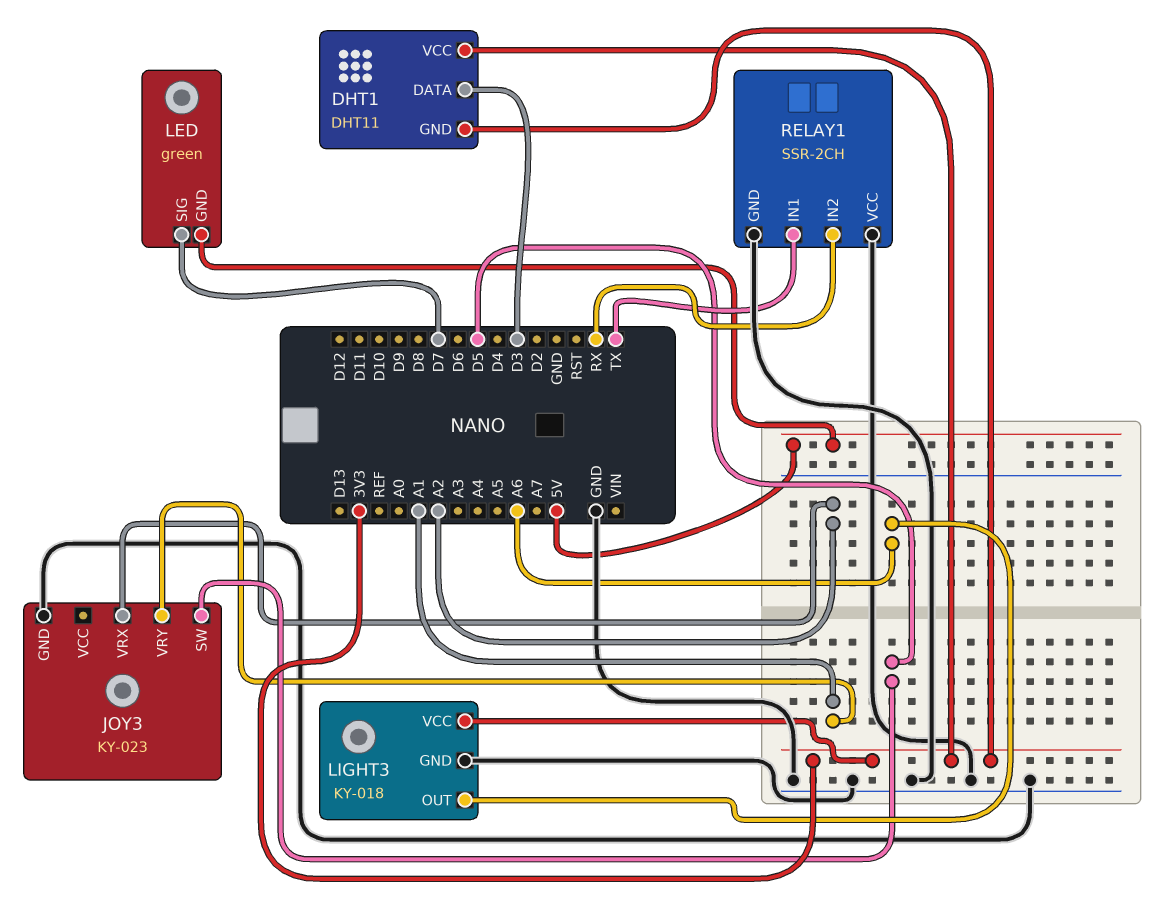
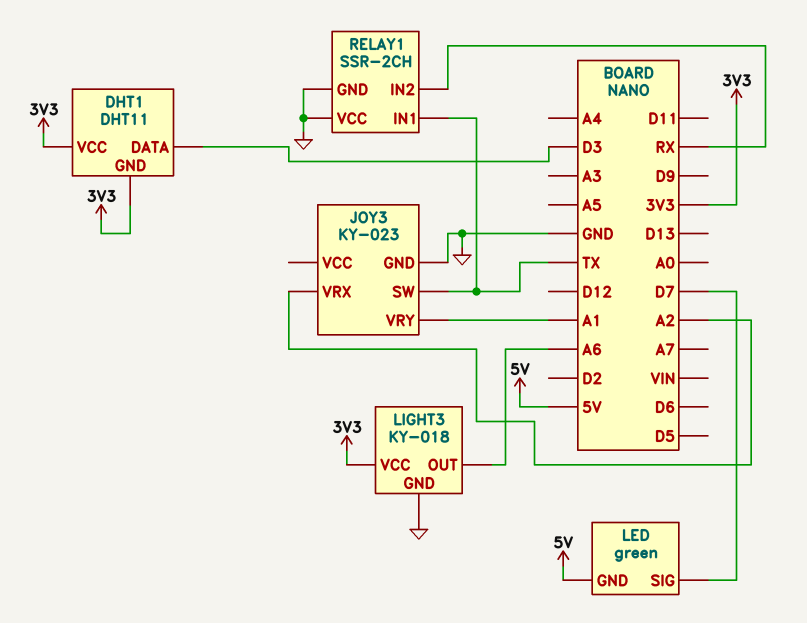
JOY3 pin SW: D5 -> TX

